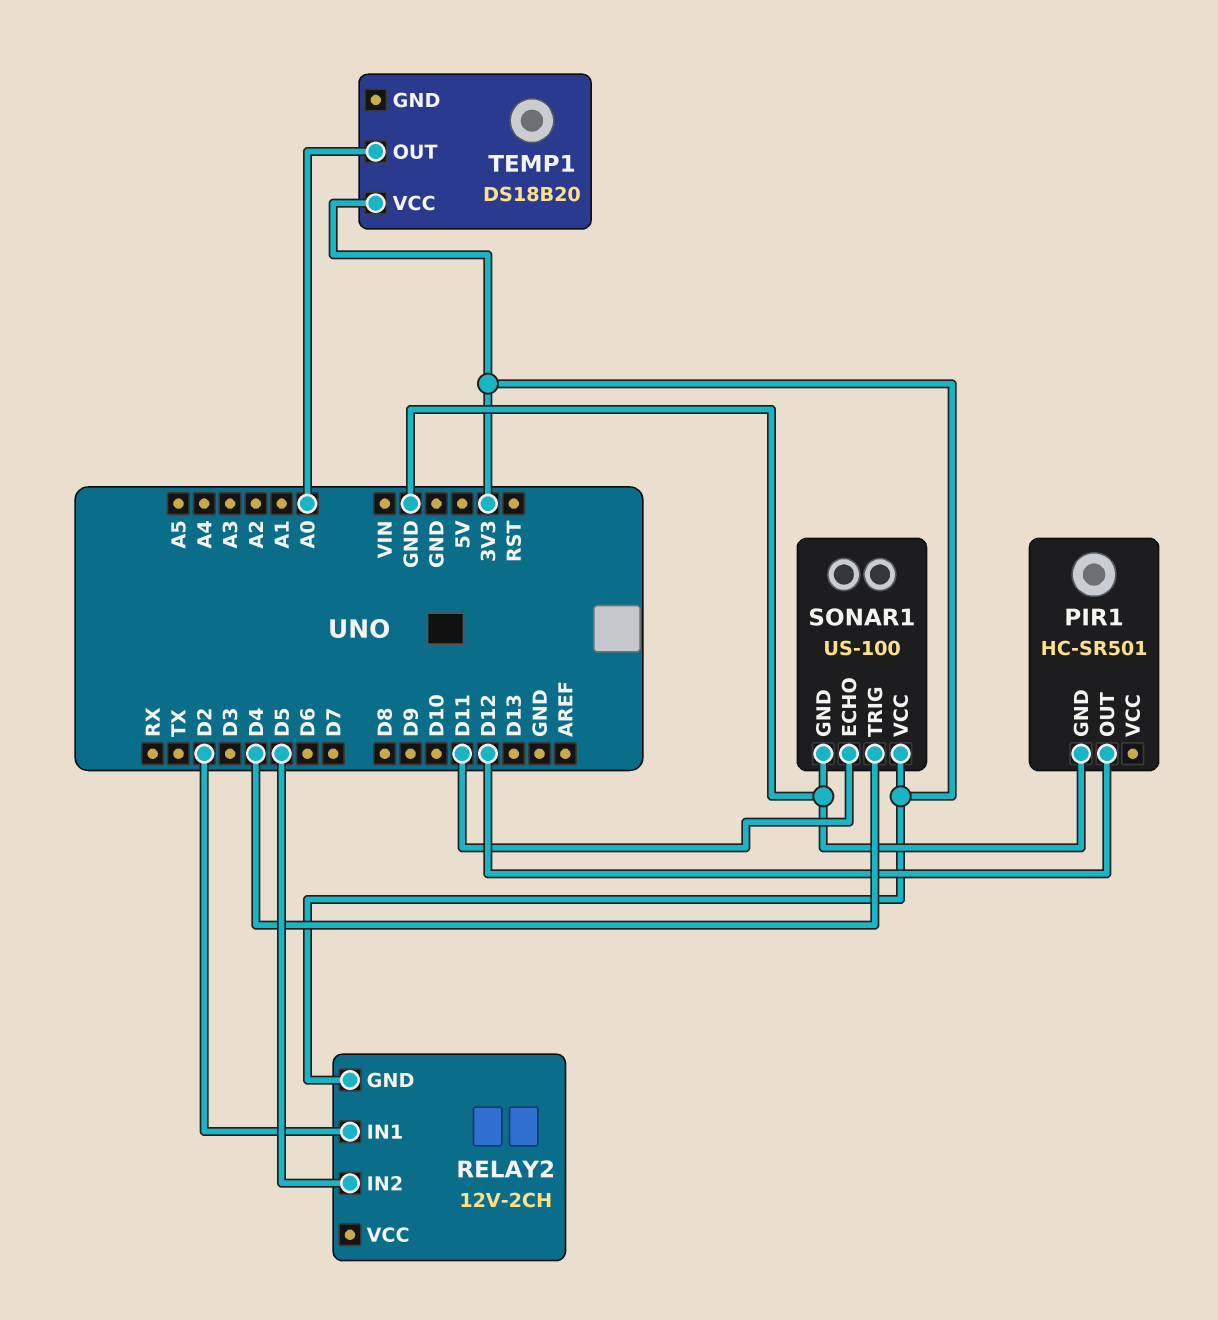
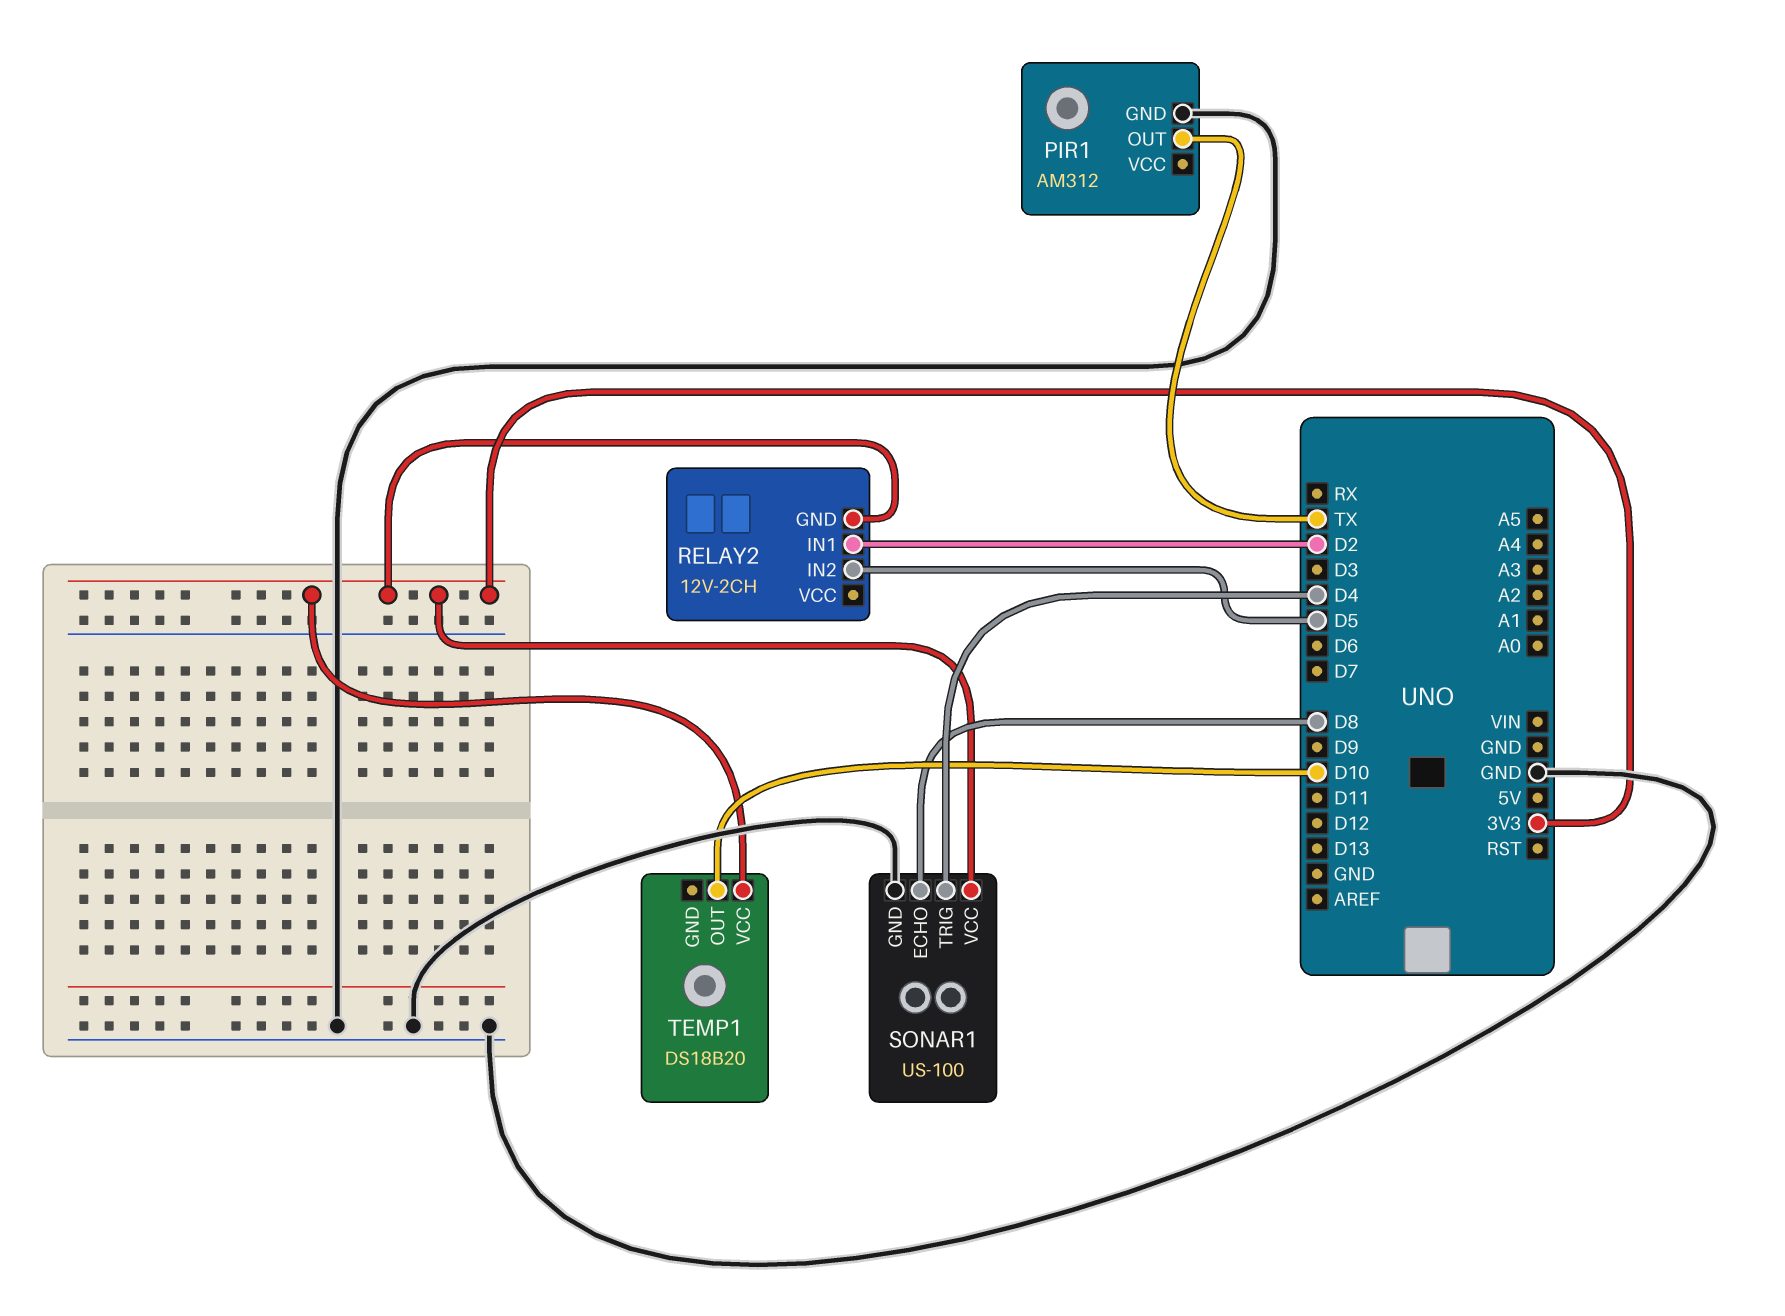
PIR1: HC-SR501 -> AM312
PIR1 pin OUT: D12 -> TX
SONAR1 pin ECHO: D11 -> D8
TEMP1 pin OUT: A0 -> D10

